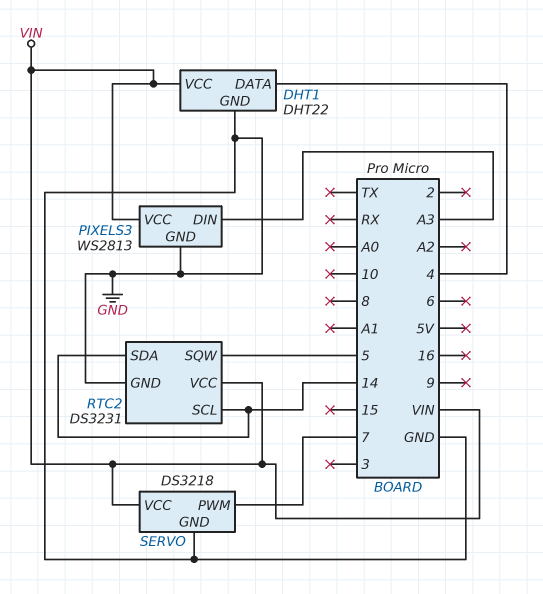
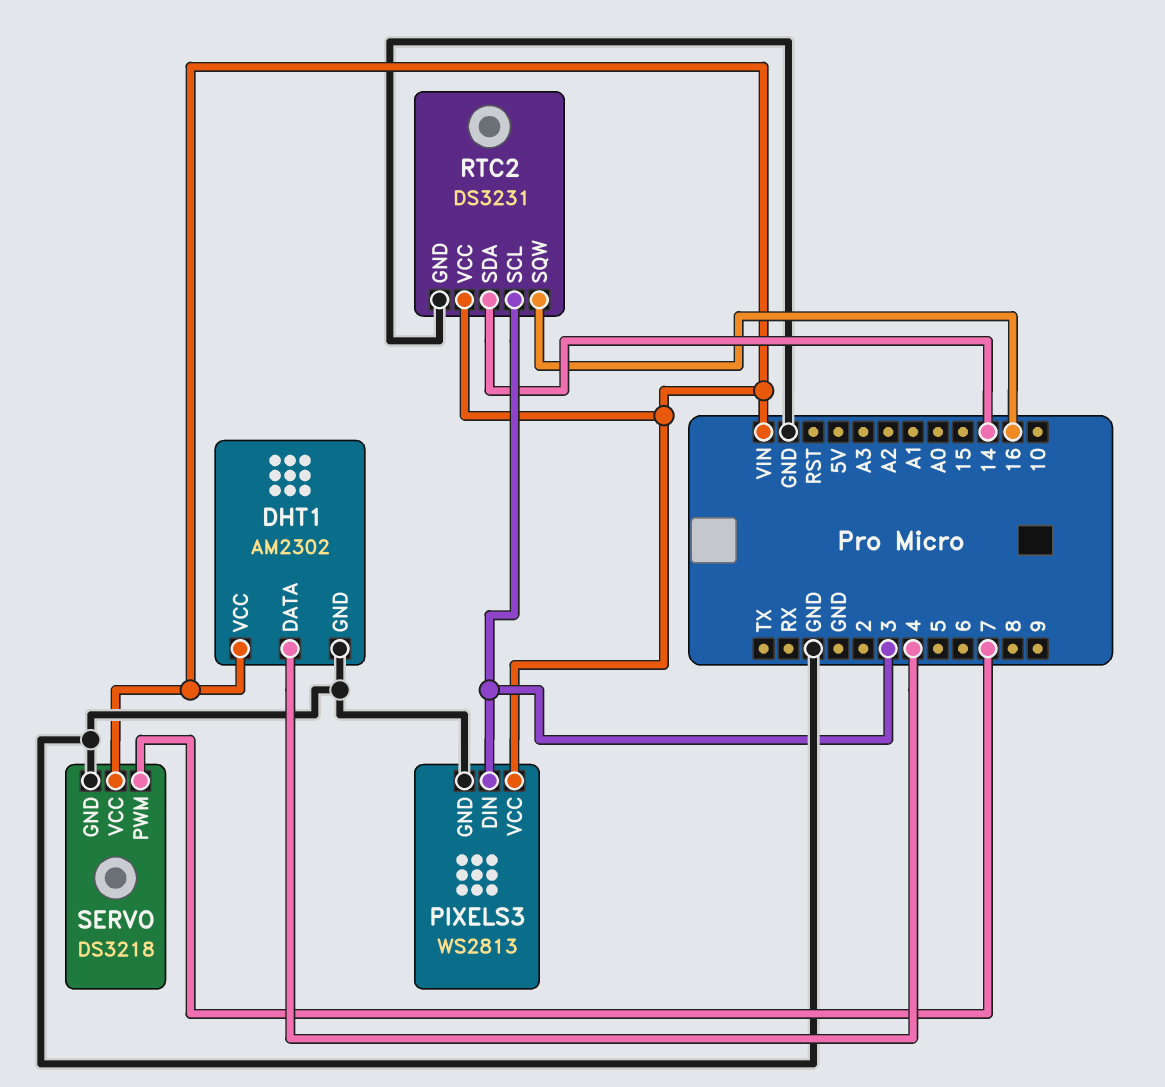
DHT1: DHT22 -> AM2302
PIXELS3 pin DIN: A3 -> 3
RTC2 pin SCL: 14 -> 3
RTC2 pin SQW: 5 -> 16

